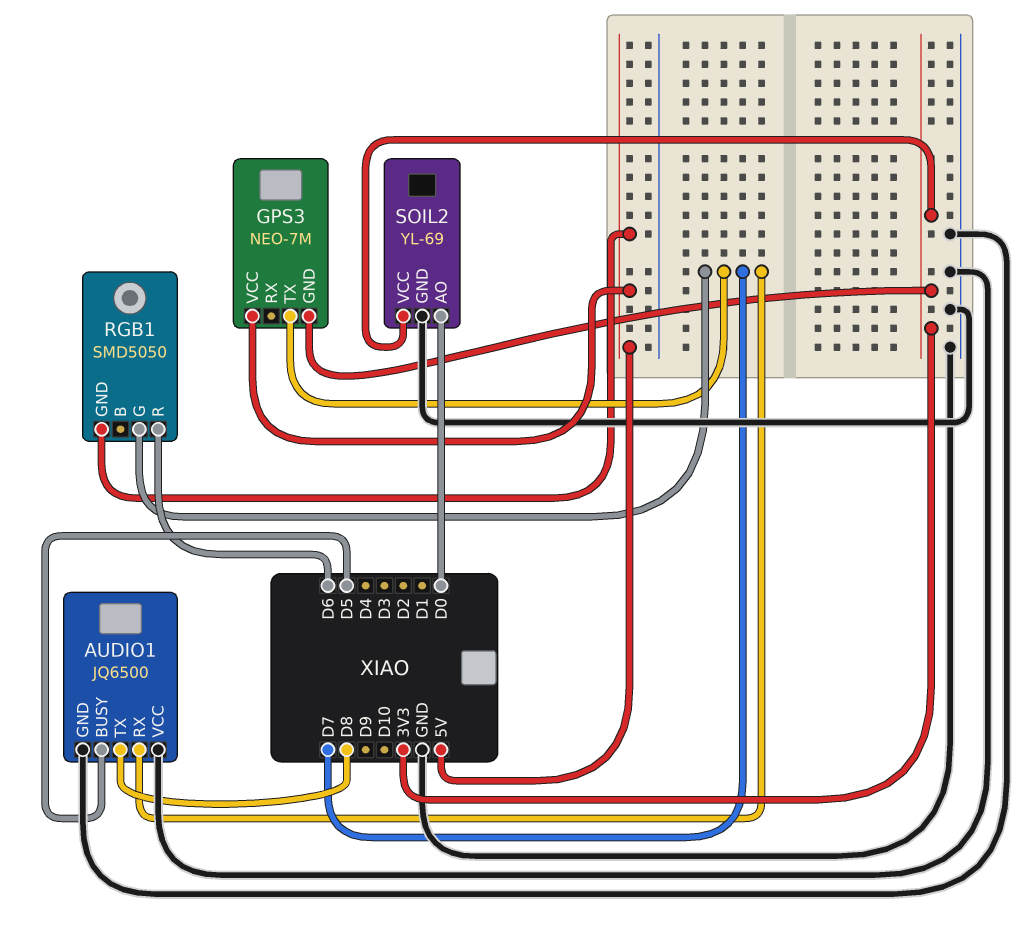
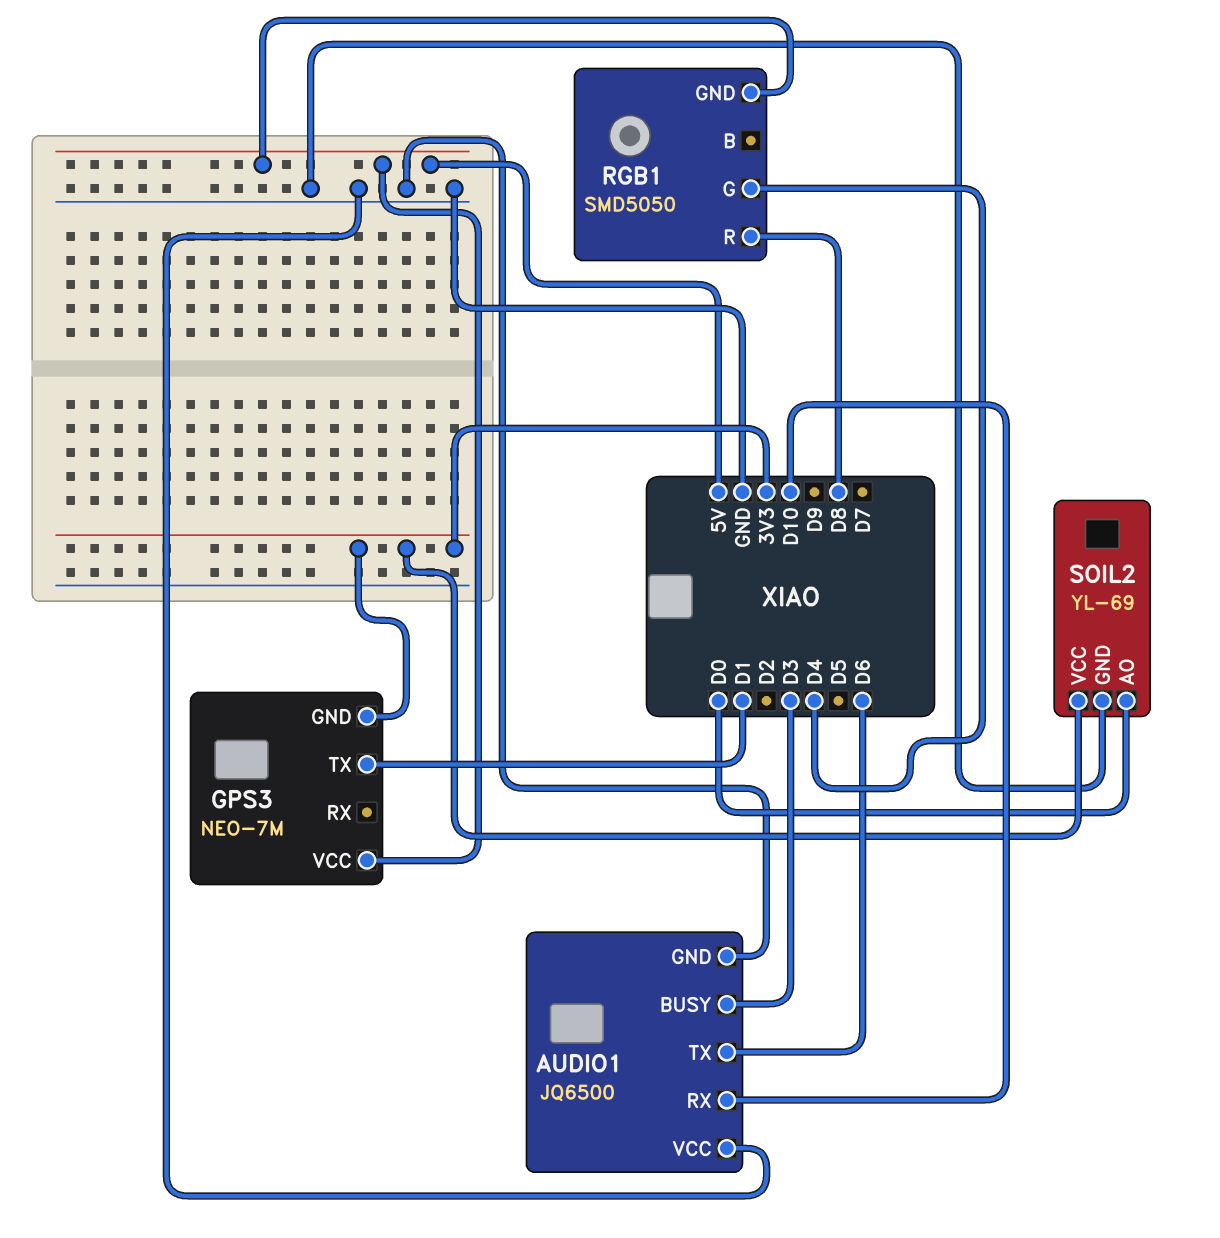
AUDIO1 pin BUSY: D5 -> D3
AUDIO1 pin RX: D7 -> D10
AUDIO1 pin TX: D8 -> D6
GPS3 pin TX: D7 -> D1
RGB1 pin G: D7 -> D4
RGB1 pin R: D6 -> D8

